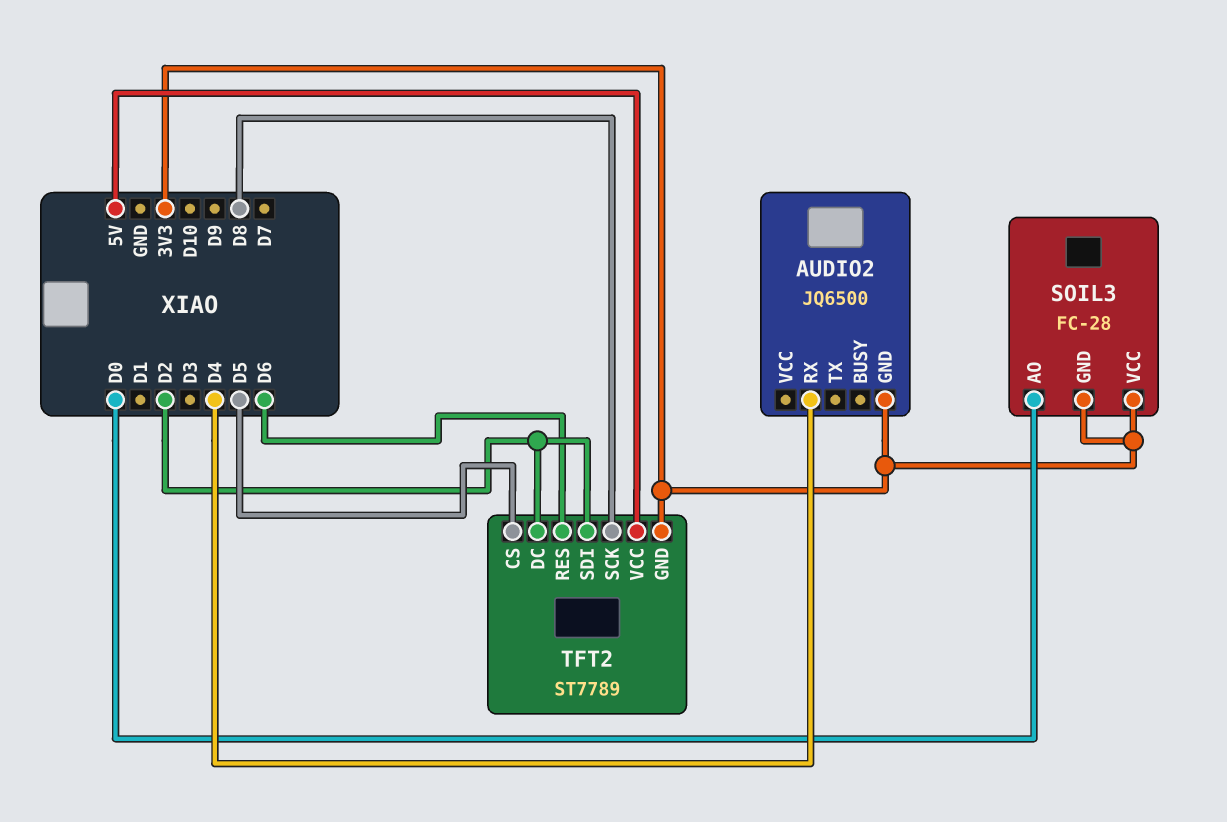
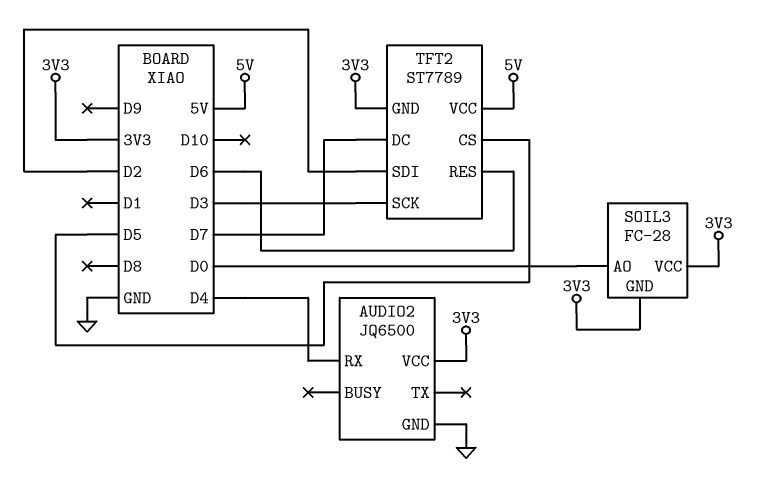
AUDIO2 pin GND: 3V3 -> GND
AUDIO2 pin VCC: none -> 3V3
TFT2 pin DC: D2 -> D7
TFT2 pin SCK: D8 -> D3

